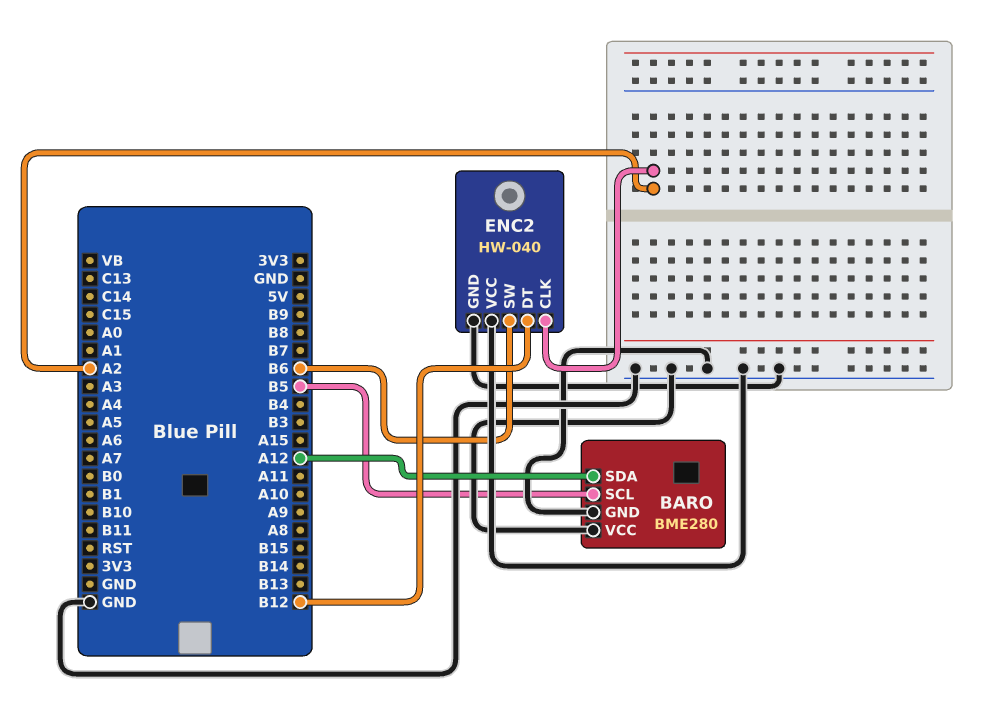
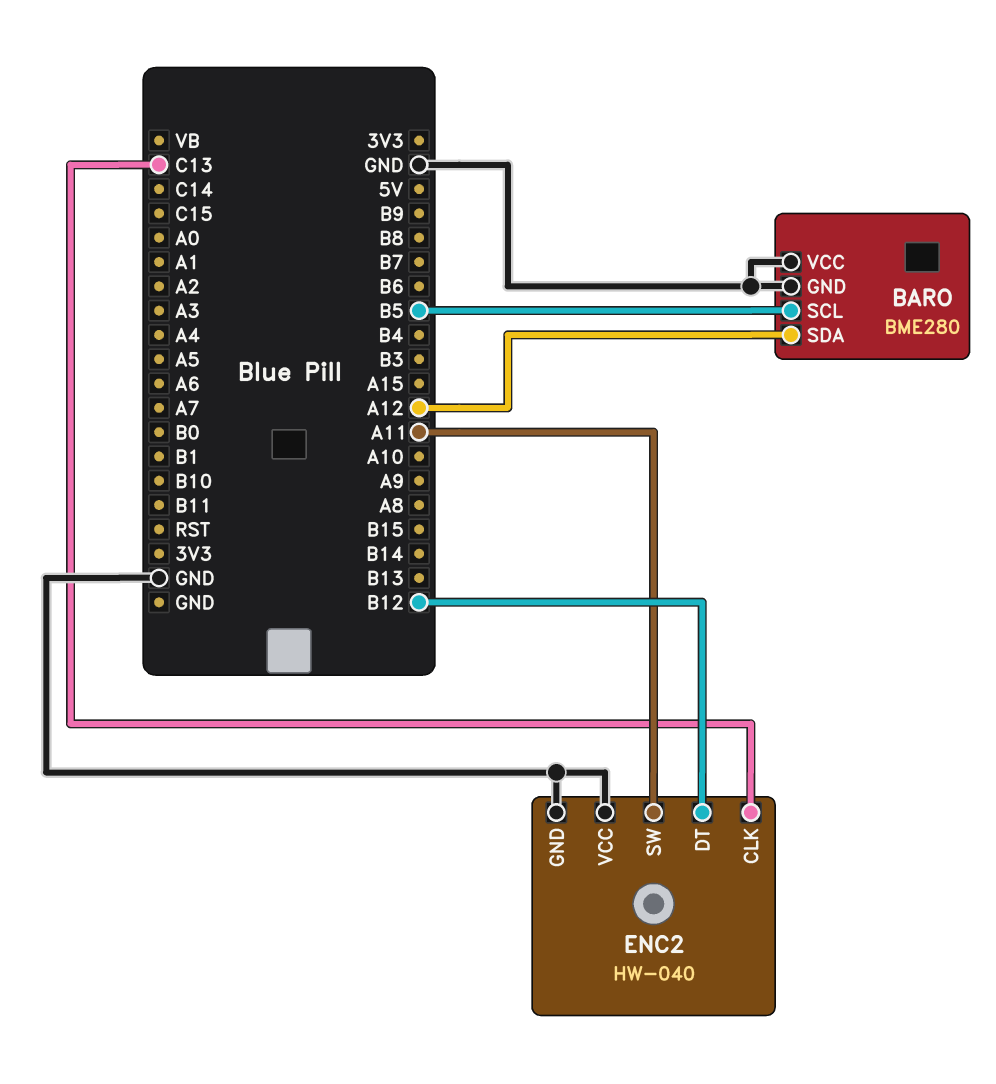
ENC2 pin CLK: A2 -> C13
ENC2 pin SW: B6 -> A11

